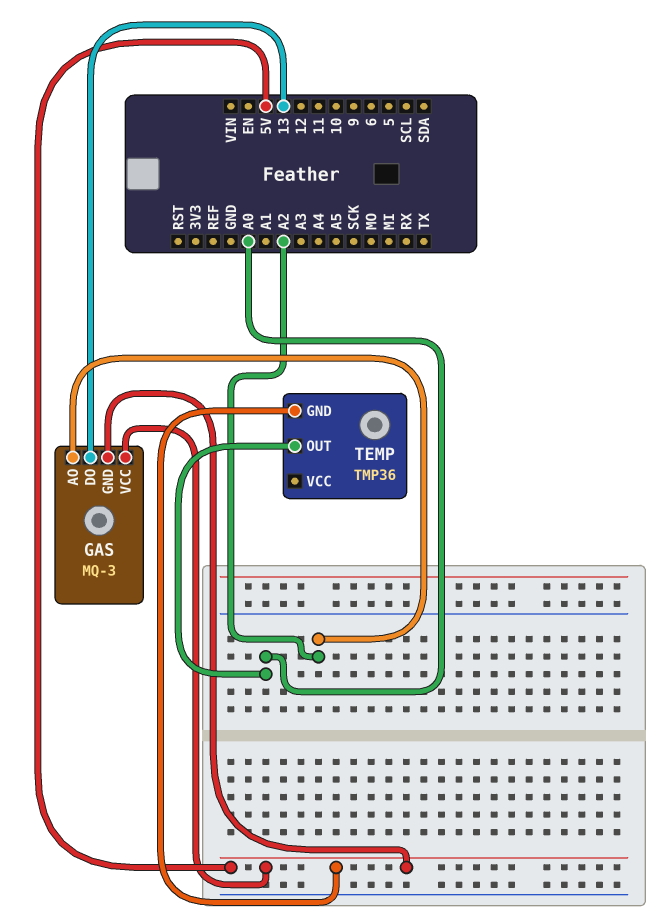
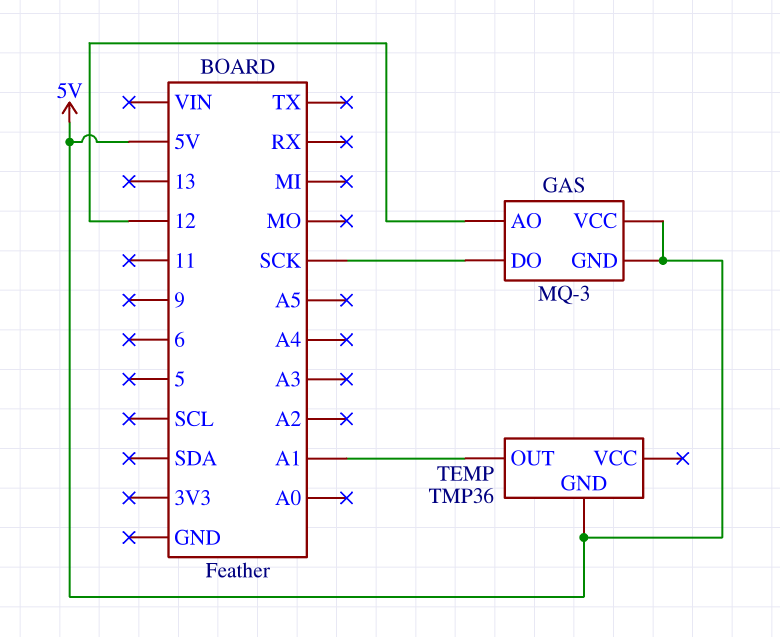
GAS pin AO: A2 -> 12
GAS pin DO: 13 -> SCK
TEMP pin OUT: A0 -> A1

